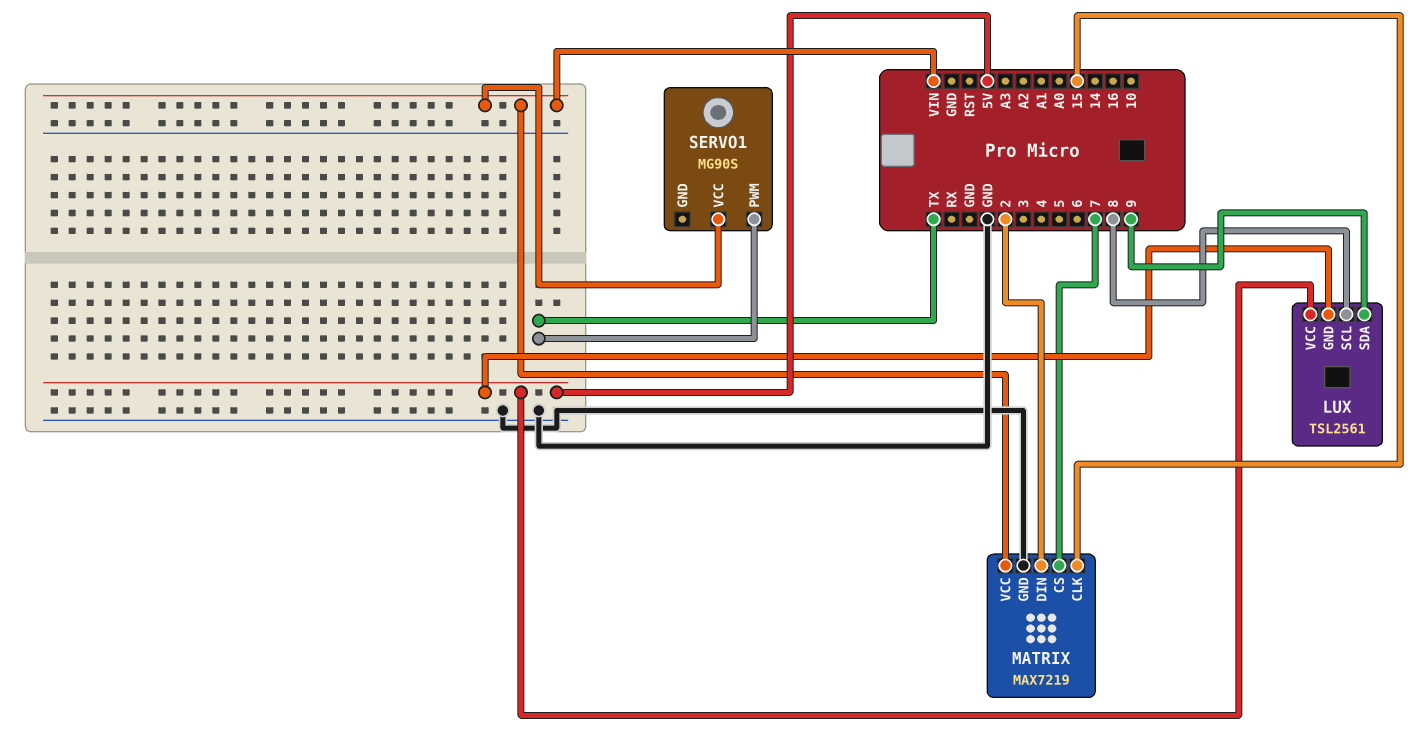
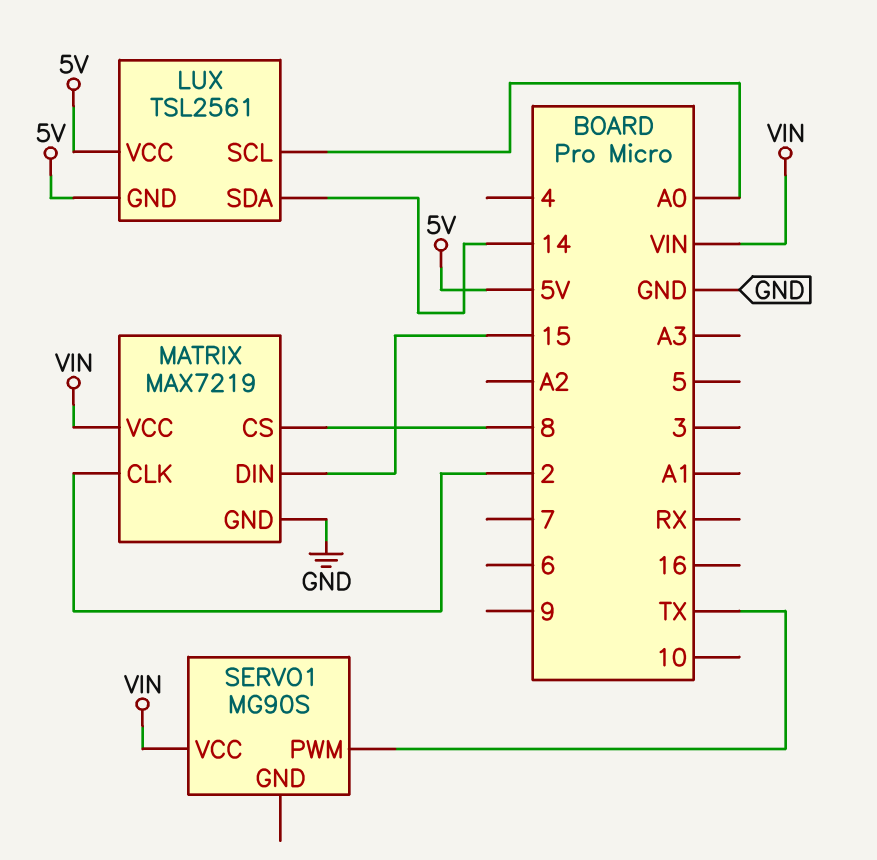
LUX pin SCL: 8 -> A0
LUX pin SDA: 9 -> 14
MATRIX pin CLK: 15 -> 2
MATRIX pin CS: 7 -> 8
MATRIX pin DIN: 2 -> 15

